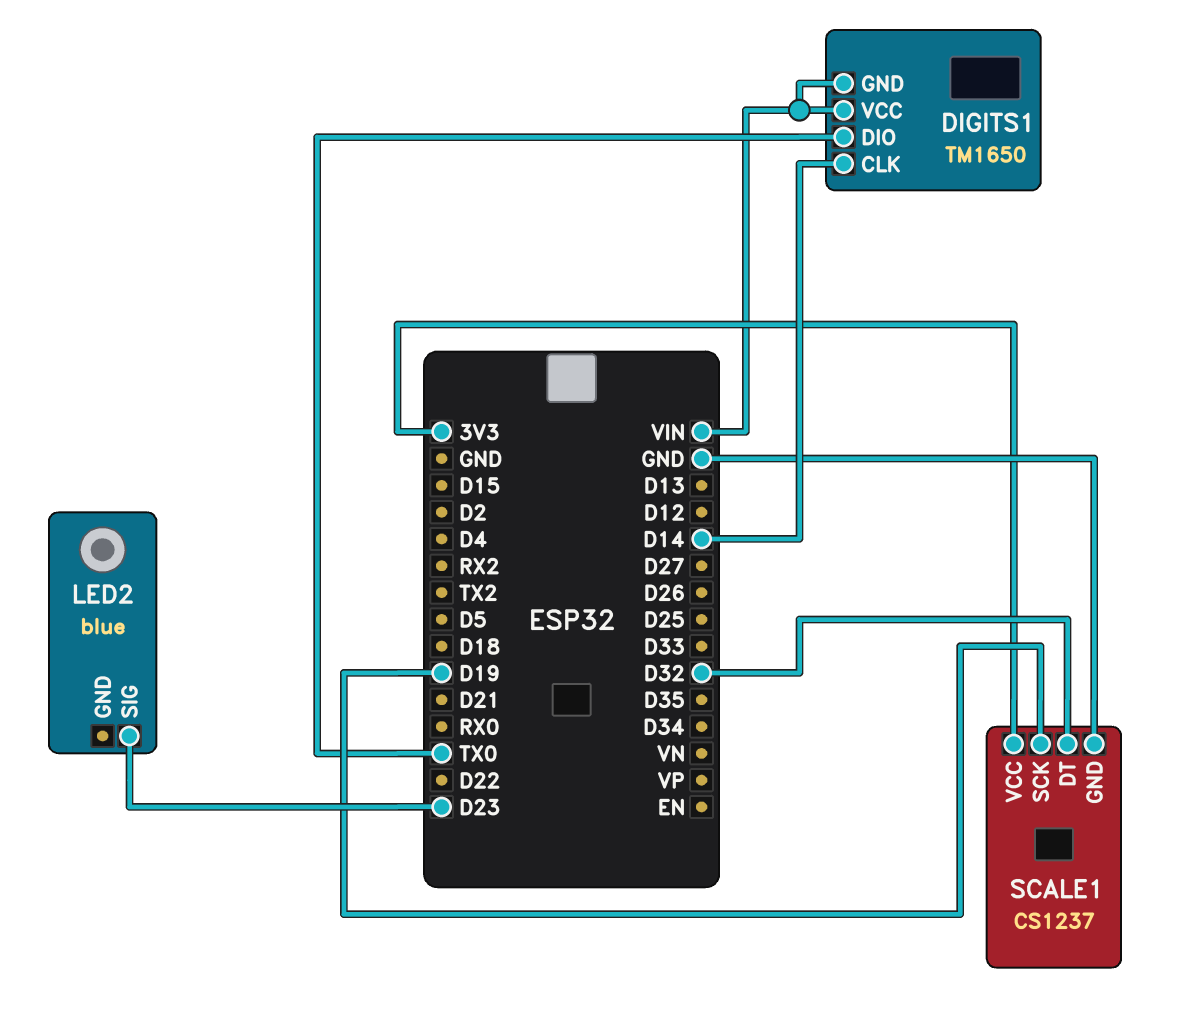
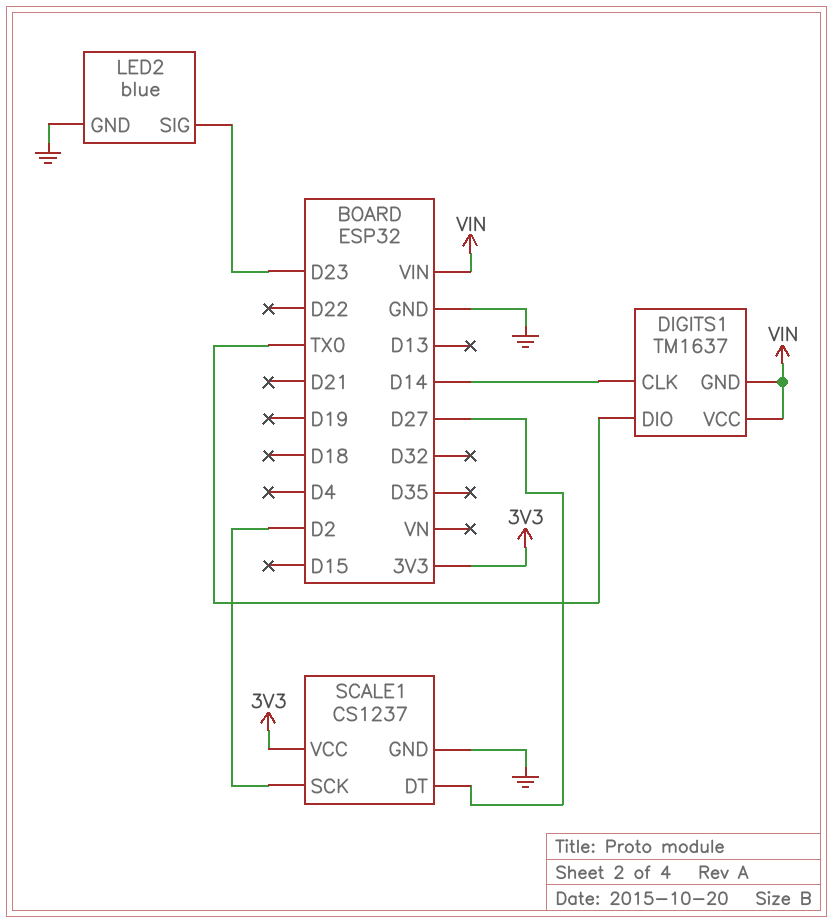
DIGITS1: TM1650 -> TM1637
LED2 pin GND: none -> GND
SCALE1 pin DT: D32 -> D27
SCALE1 pin SCK: D19 -> D2

